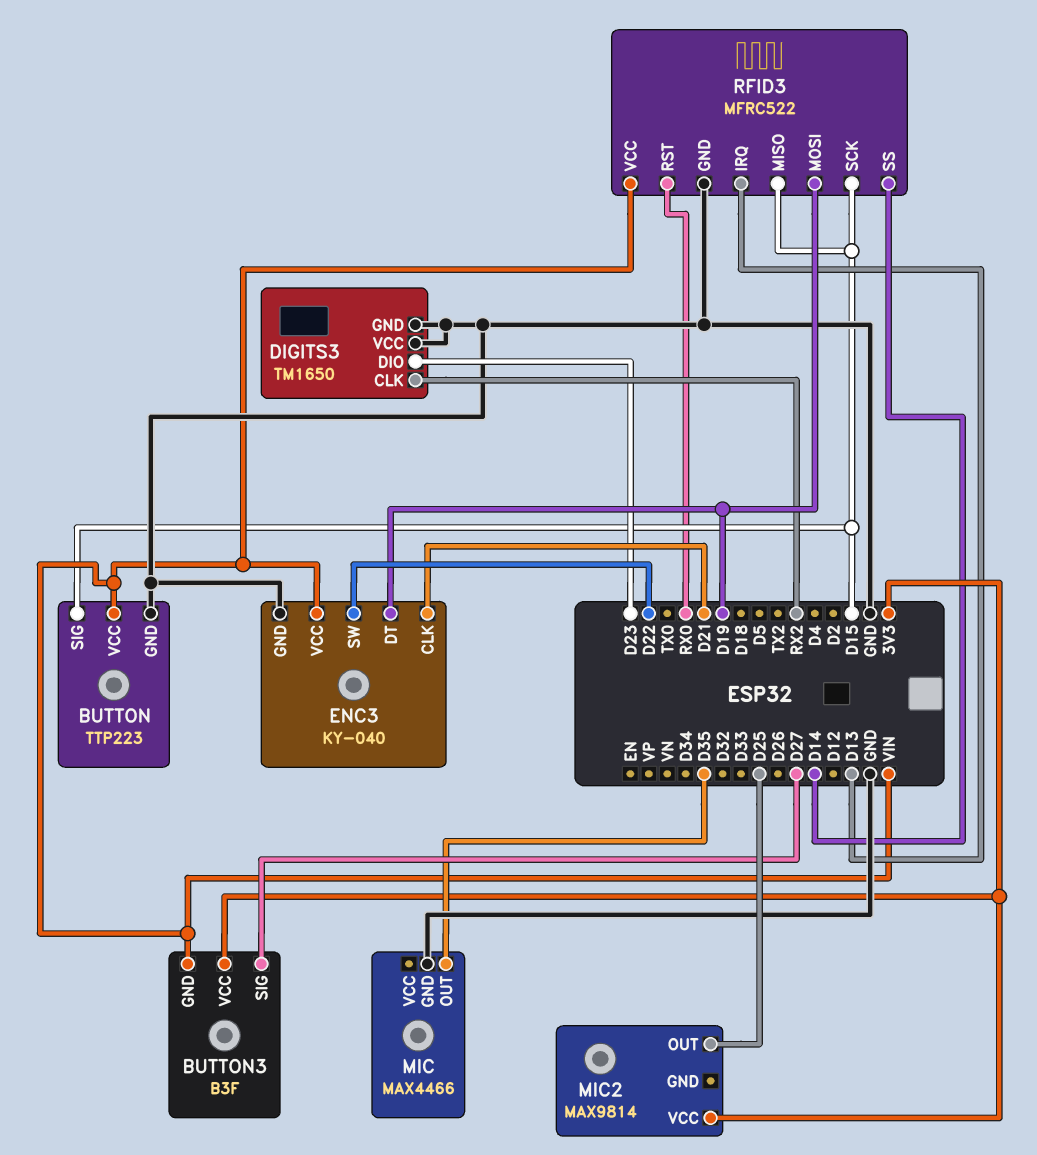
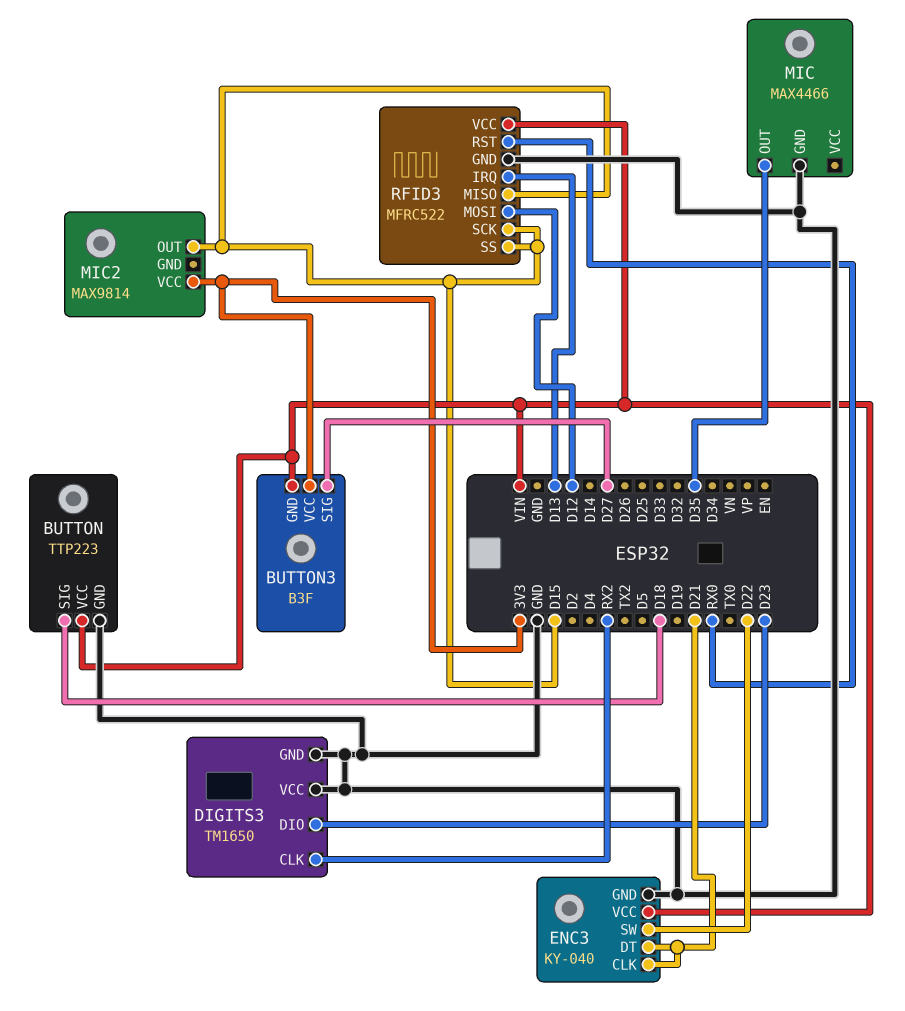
BUTTON pin SIG: D15 -> D18
ENC3 pin DT: D19 -> D21
MIC2 pin OUT: D25 -> D15
RFID3 pin MOSI: D19 -> D12
RFID3 pin SS: D14 -> D15

